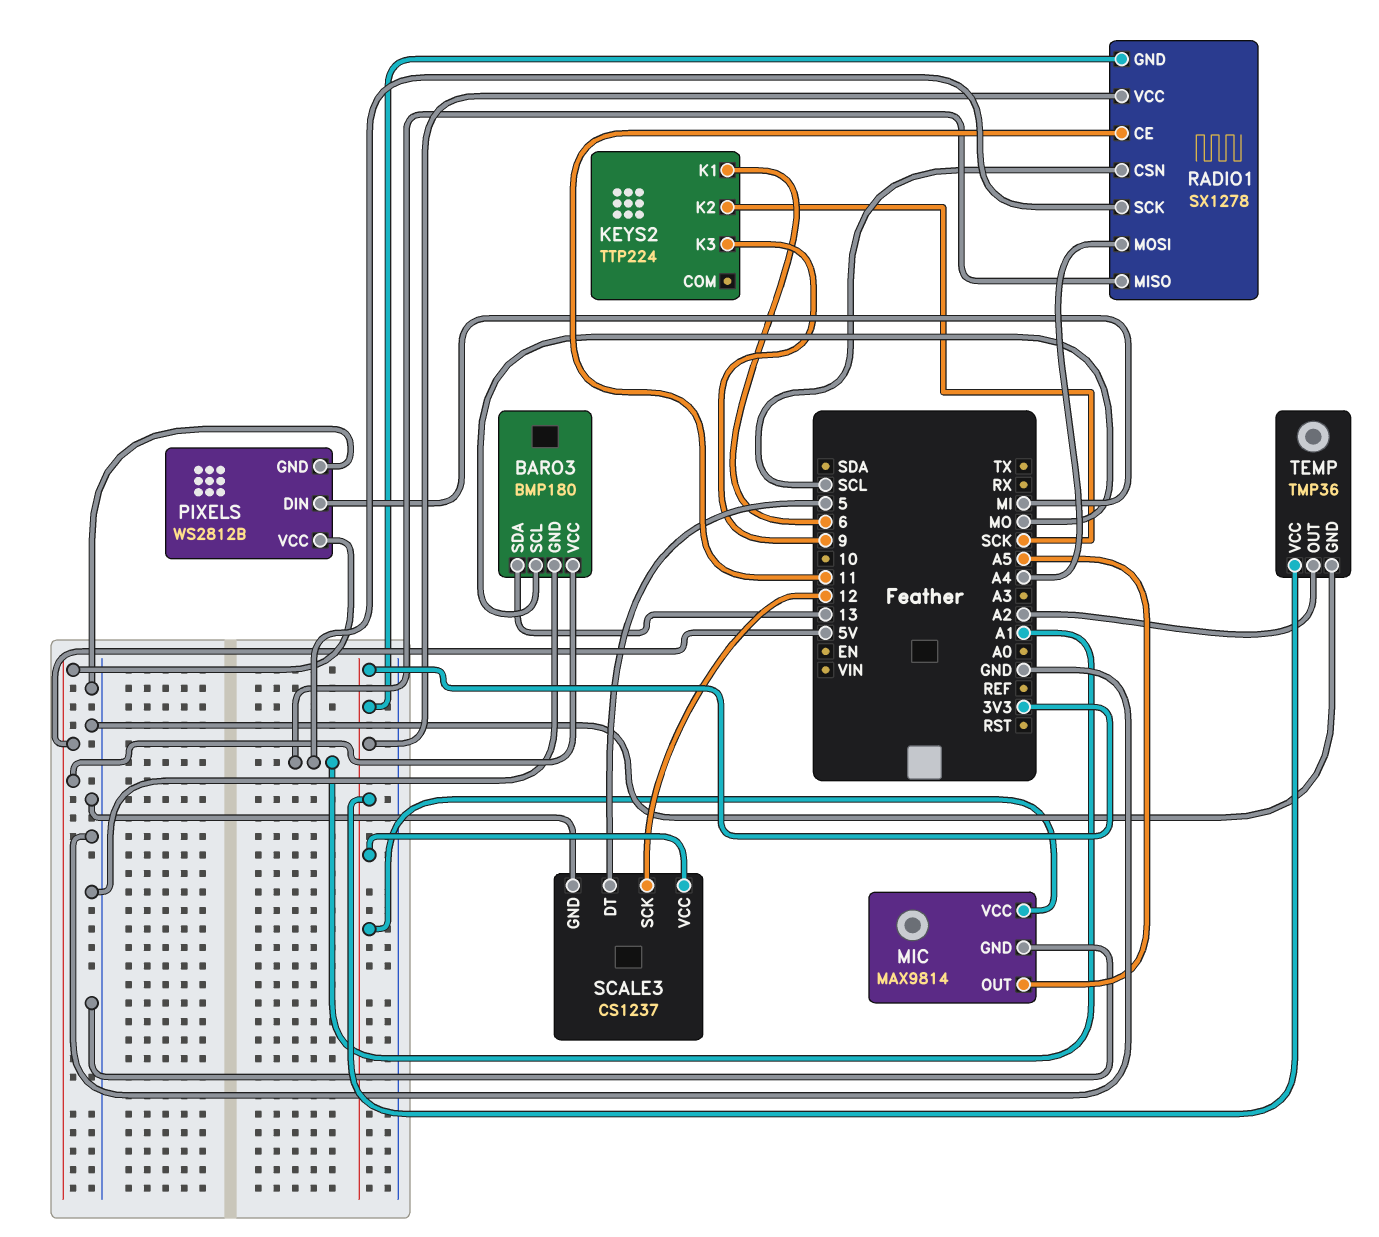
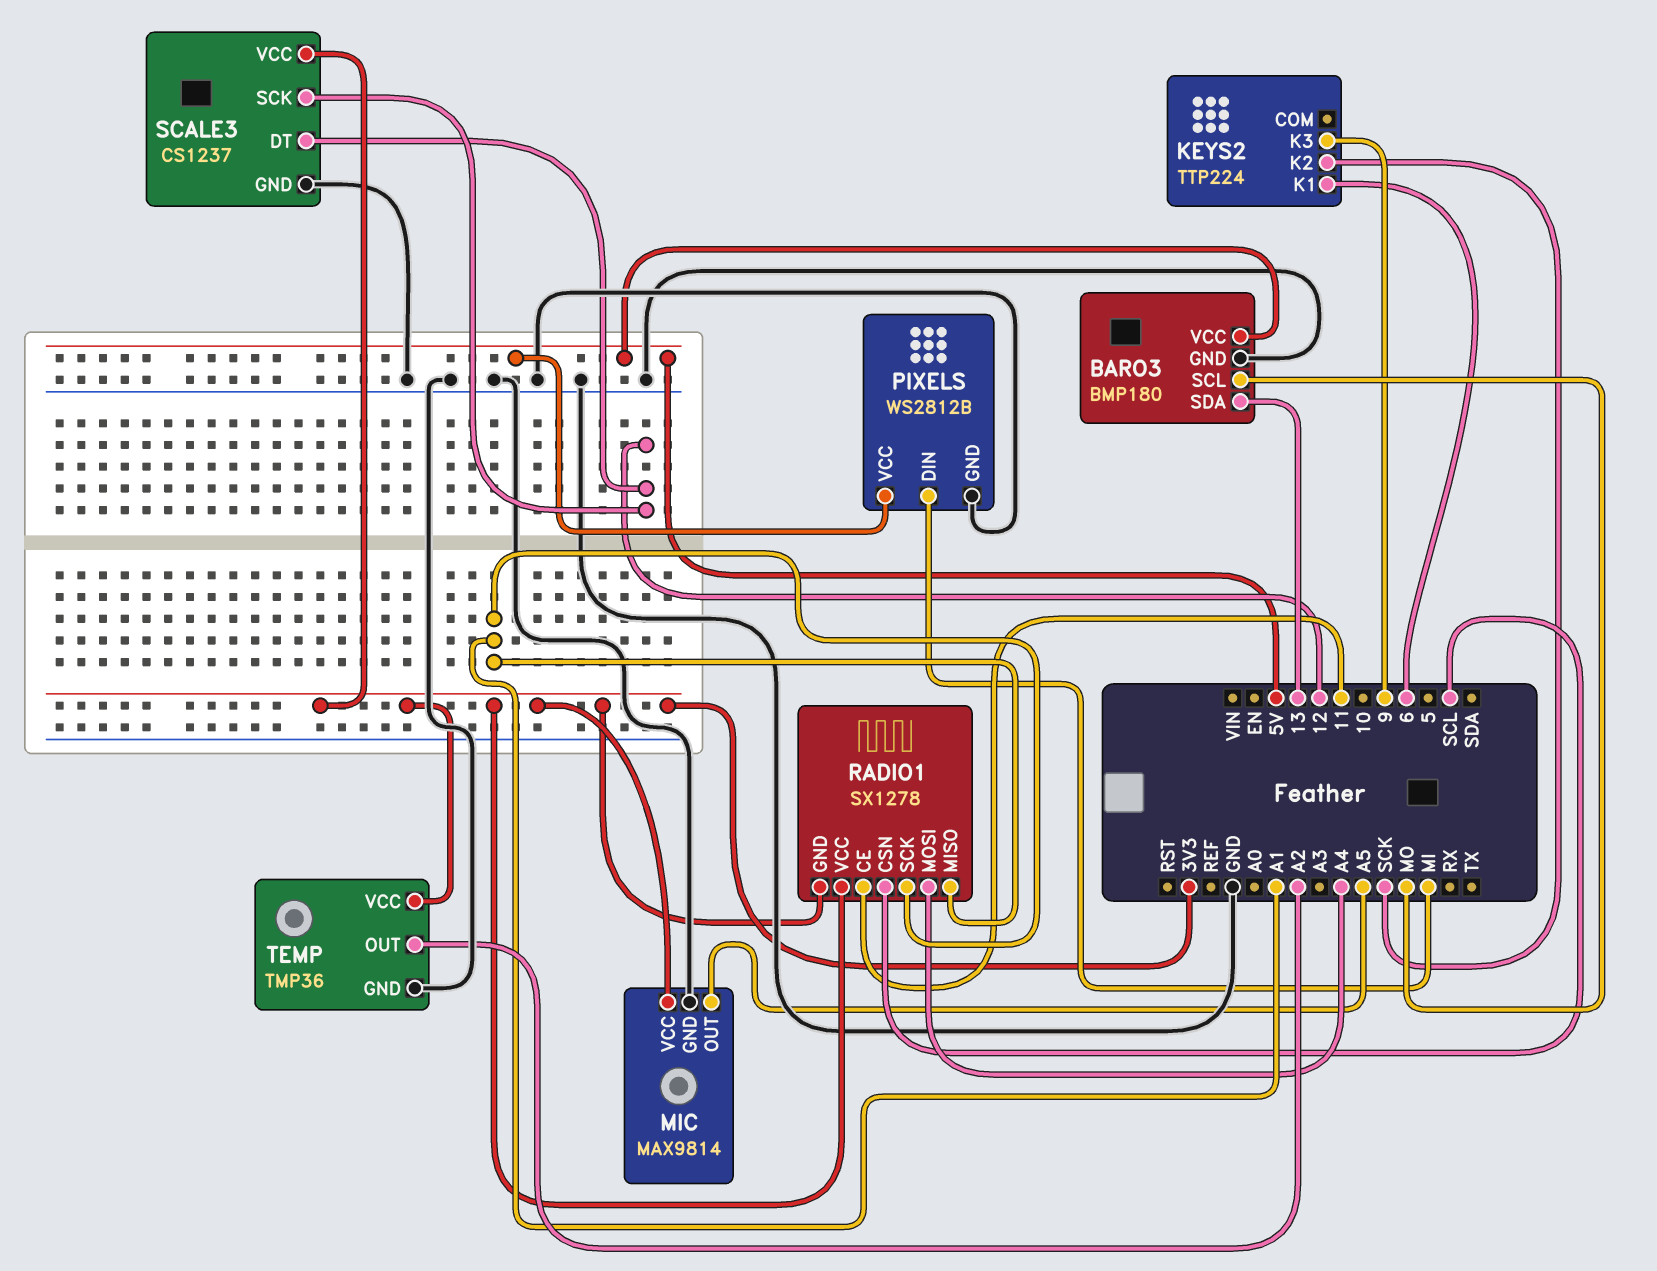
SCALE3 pin DT: 5 -> 12

